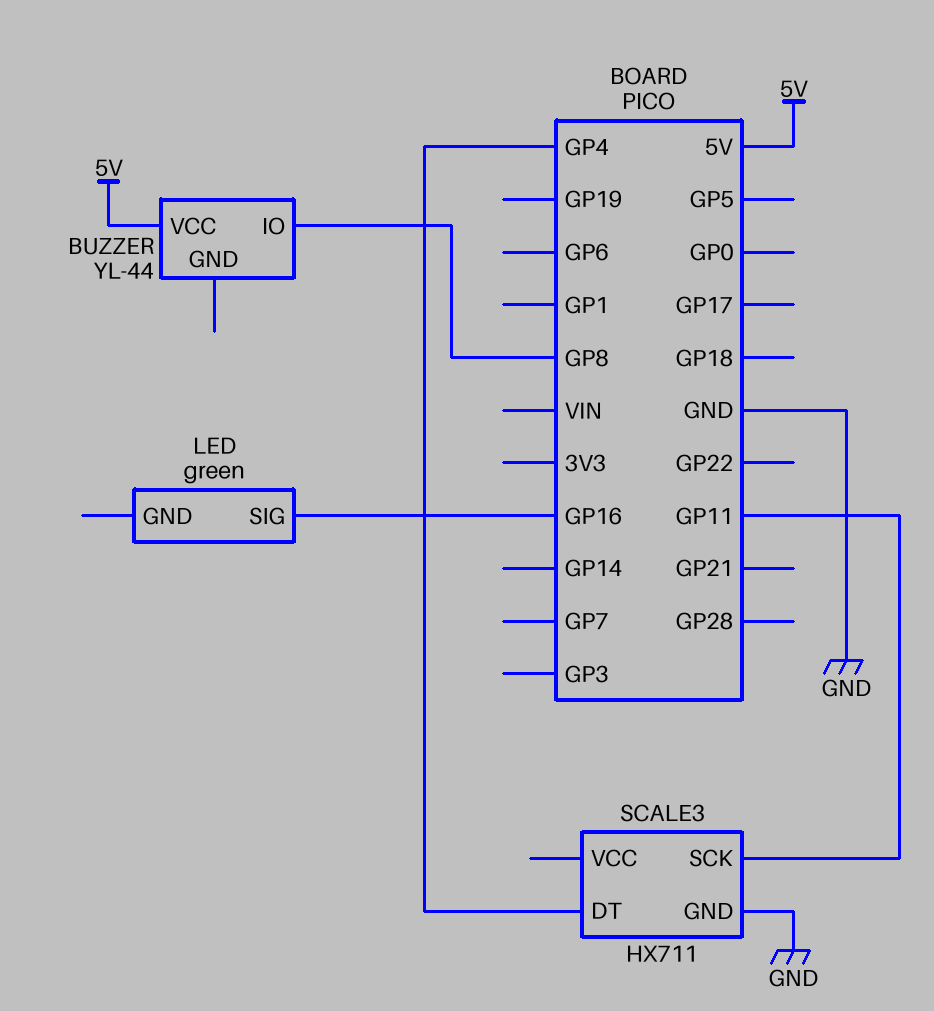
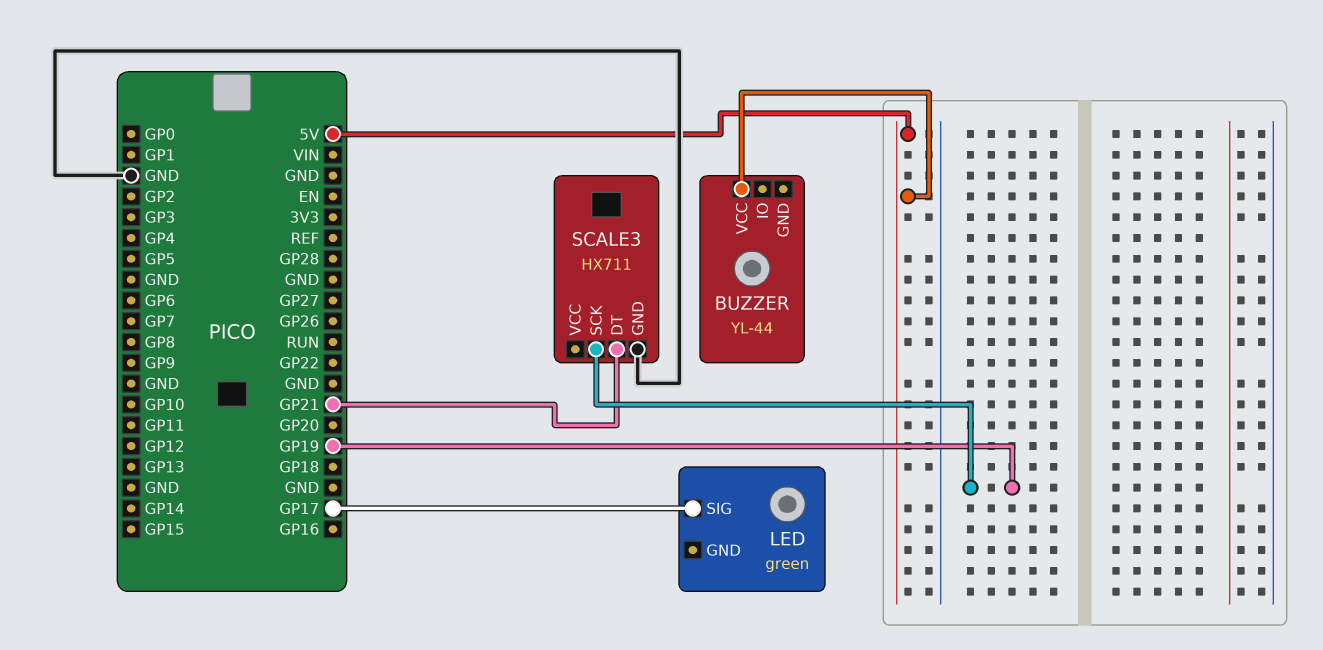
BUZZER pin IO: GP8 -> none
LED pin SIG: GP16 -> GP17
SCALE3 pin DT: GP4 -> GP21
SCALE3 pin SCK: GP11 -> GP19

